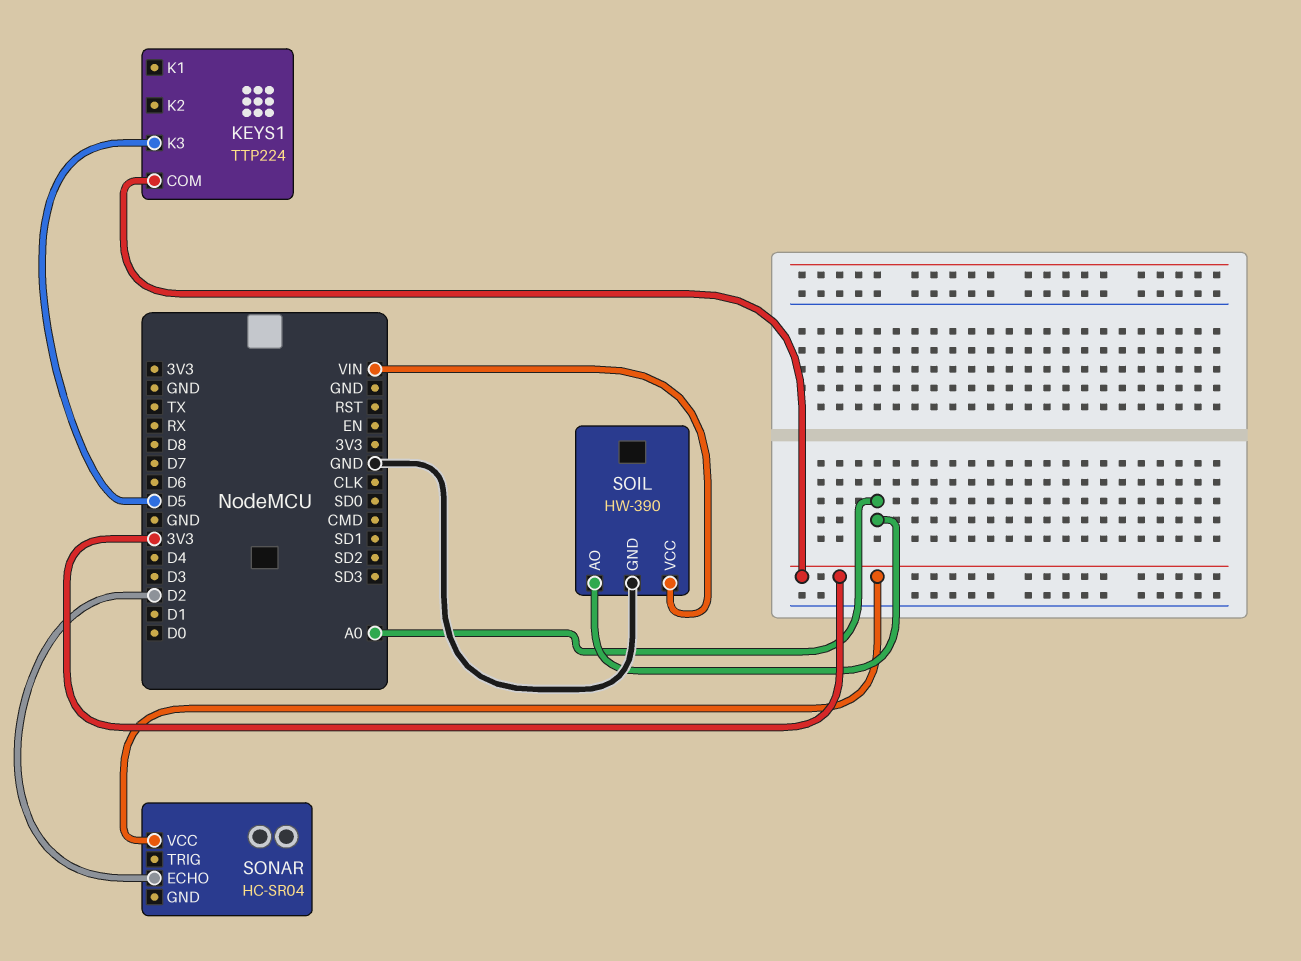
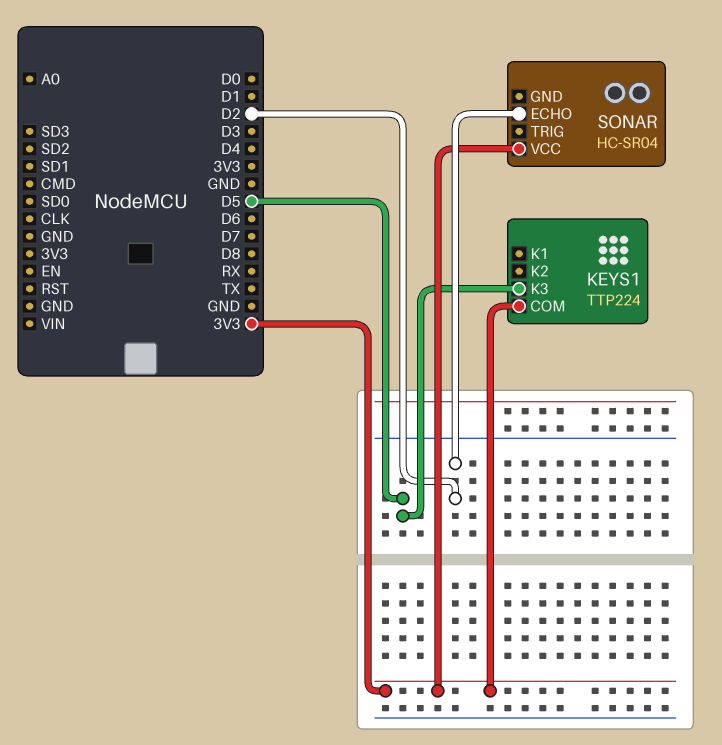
SOIL: HW-390 -> none
SOIL pin AO: A0 -> none
SOIL pin GND: GND -> none
SOIL pin VCC: VIN -> none

